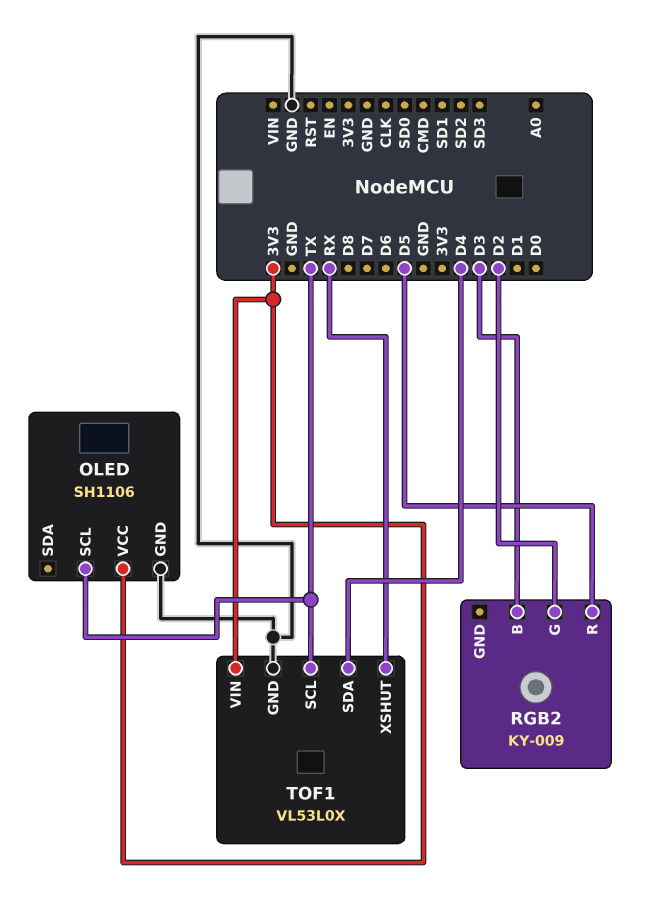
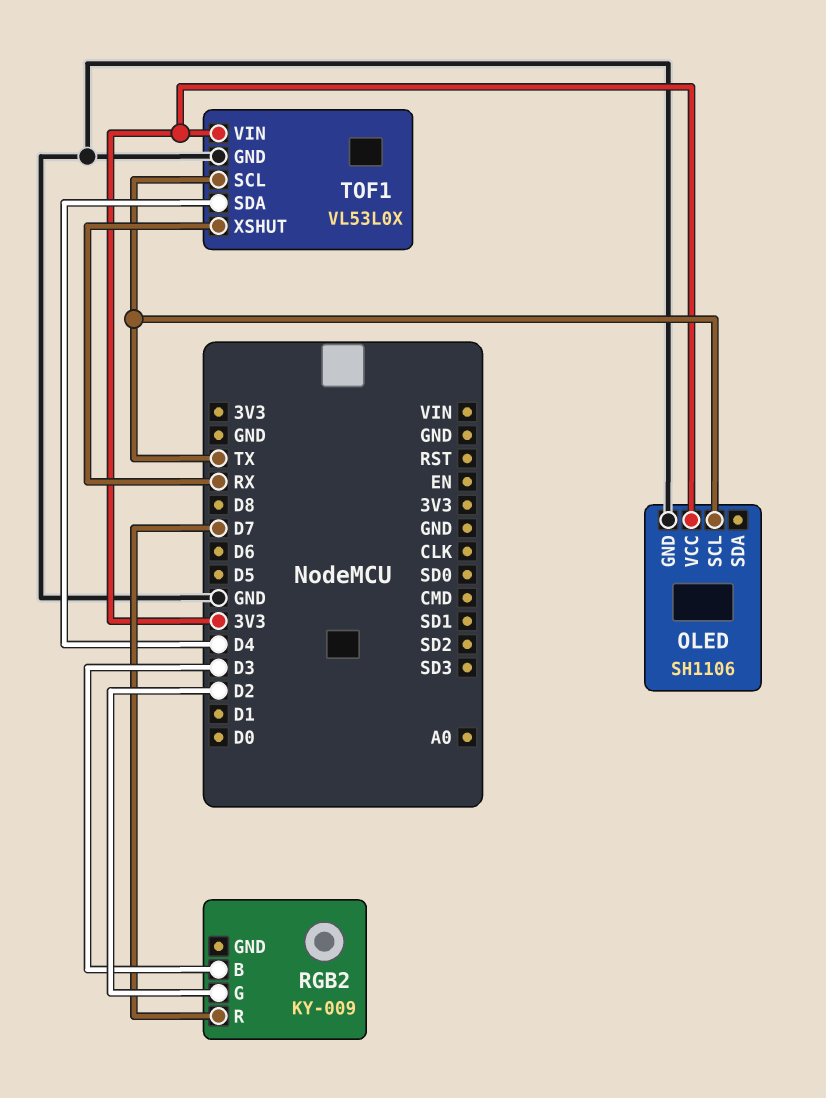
RGB2 pin R: D5 -> D7

